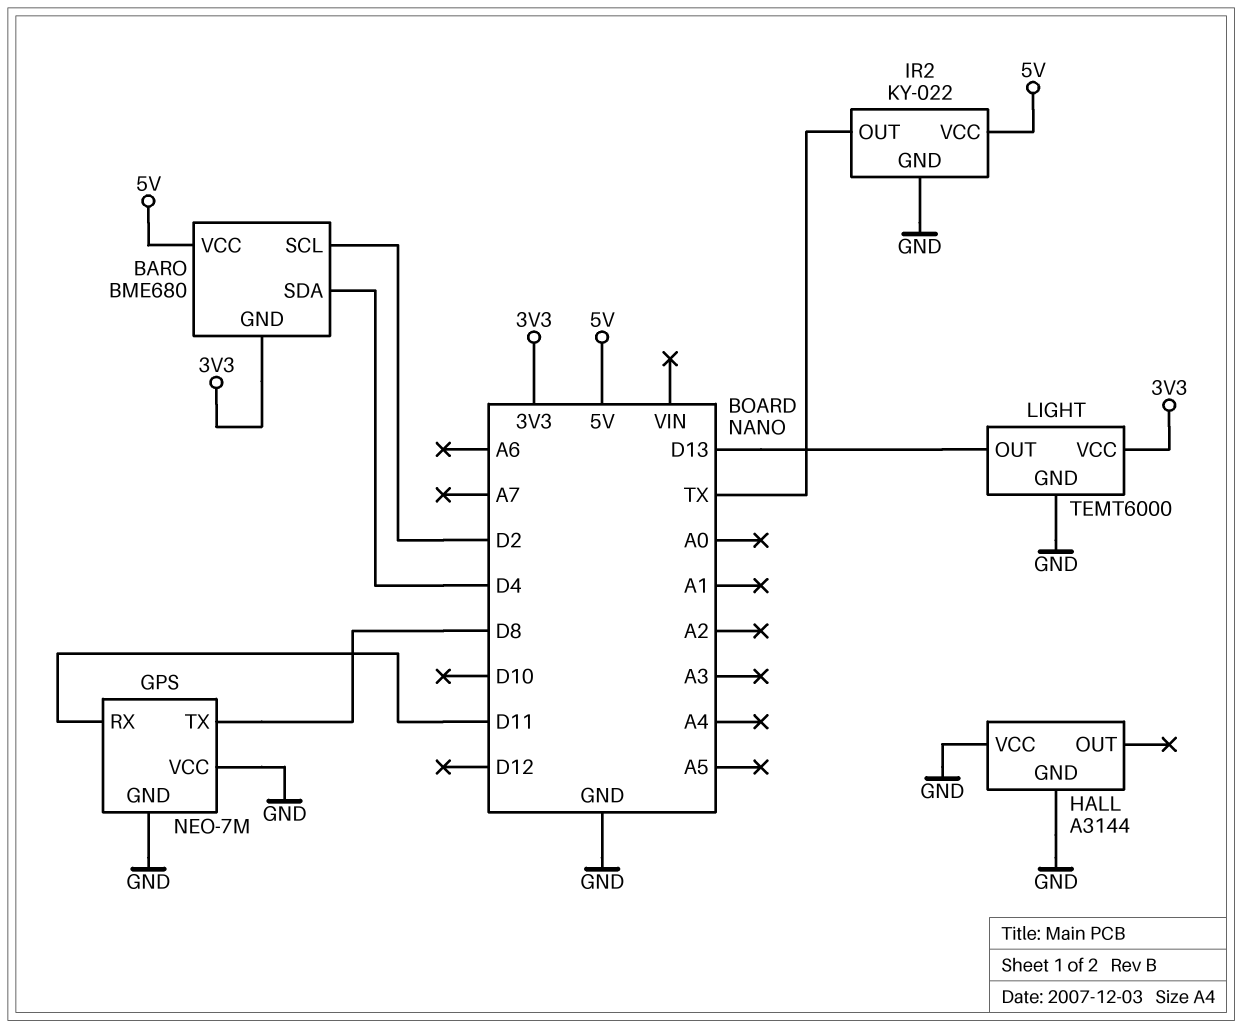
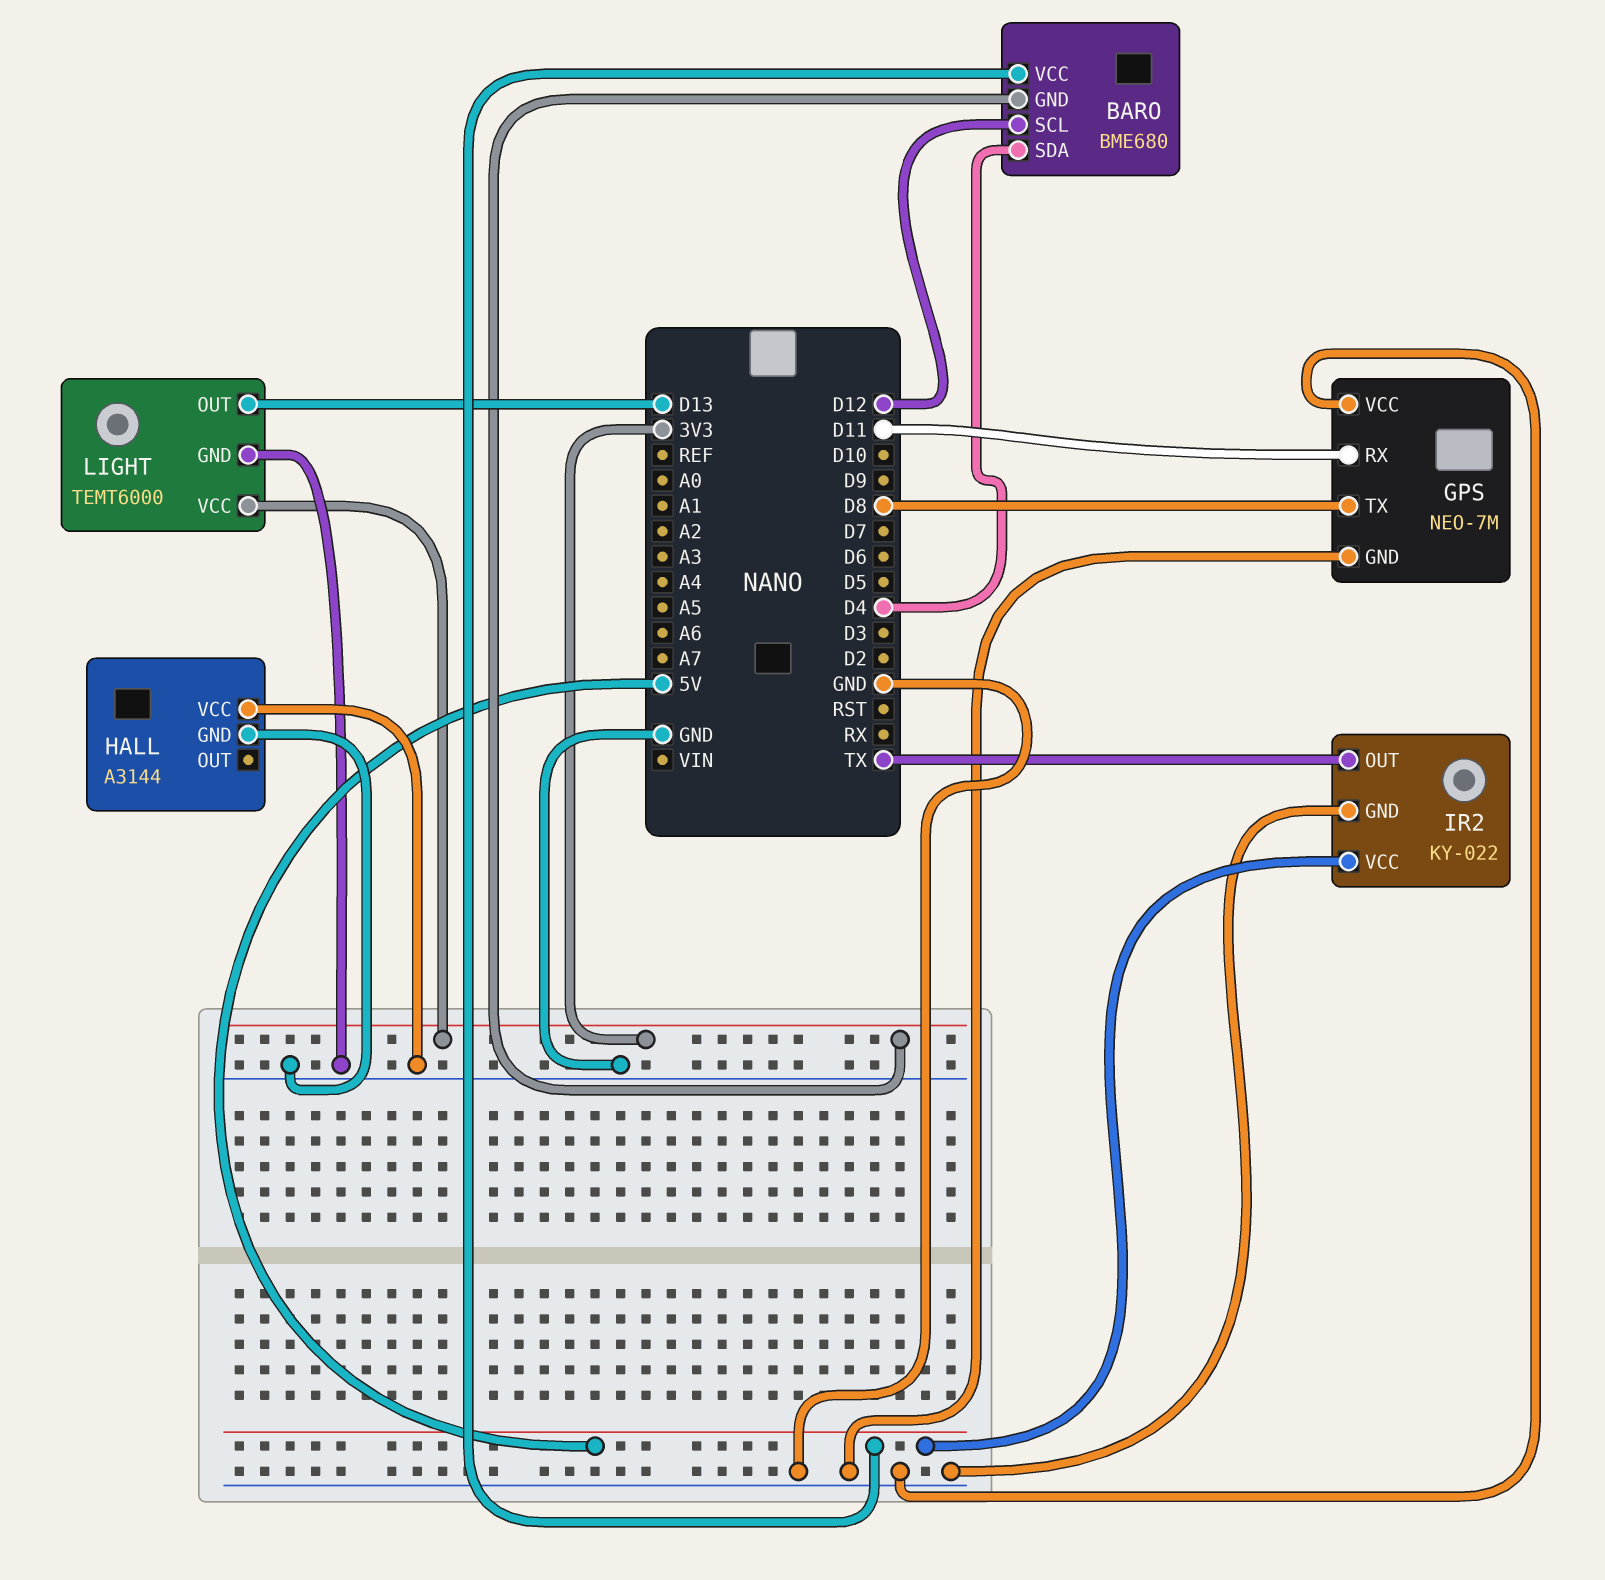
BARO pin SCL: D2 -> D12

